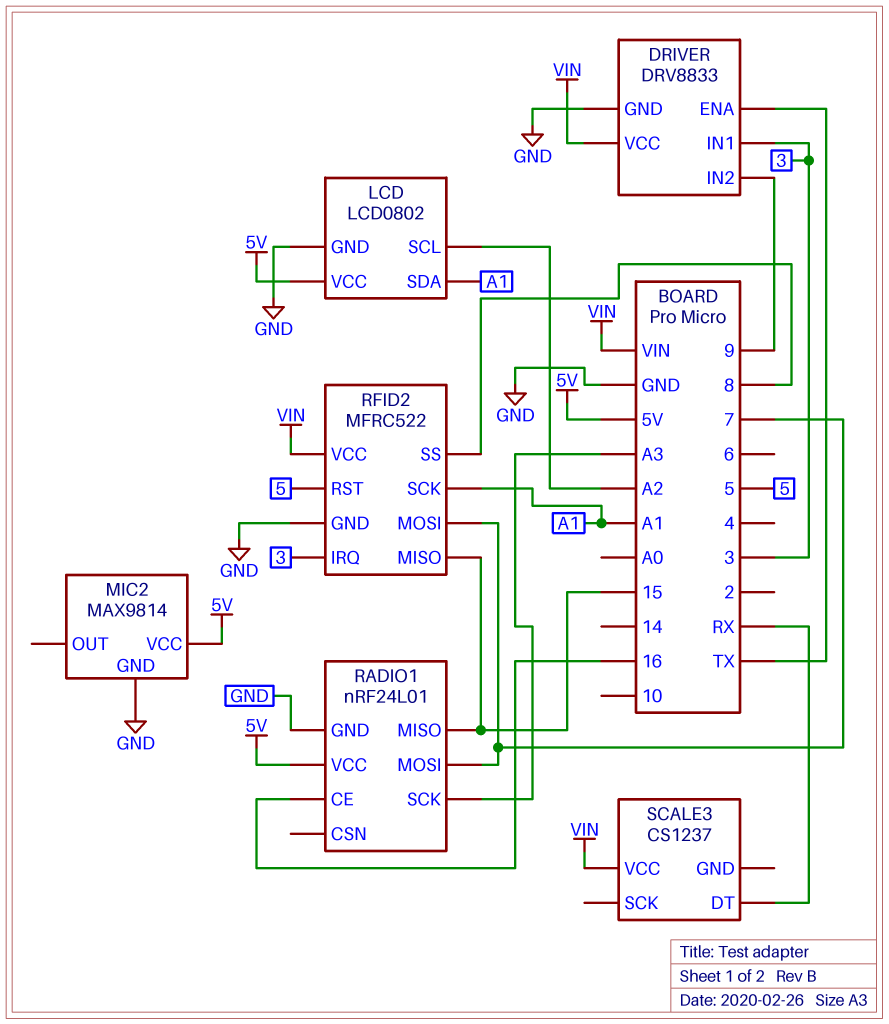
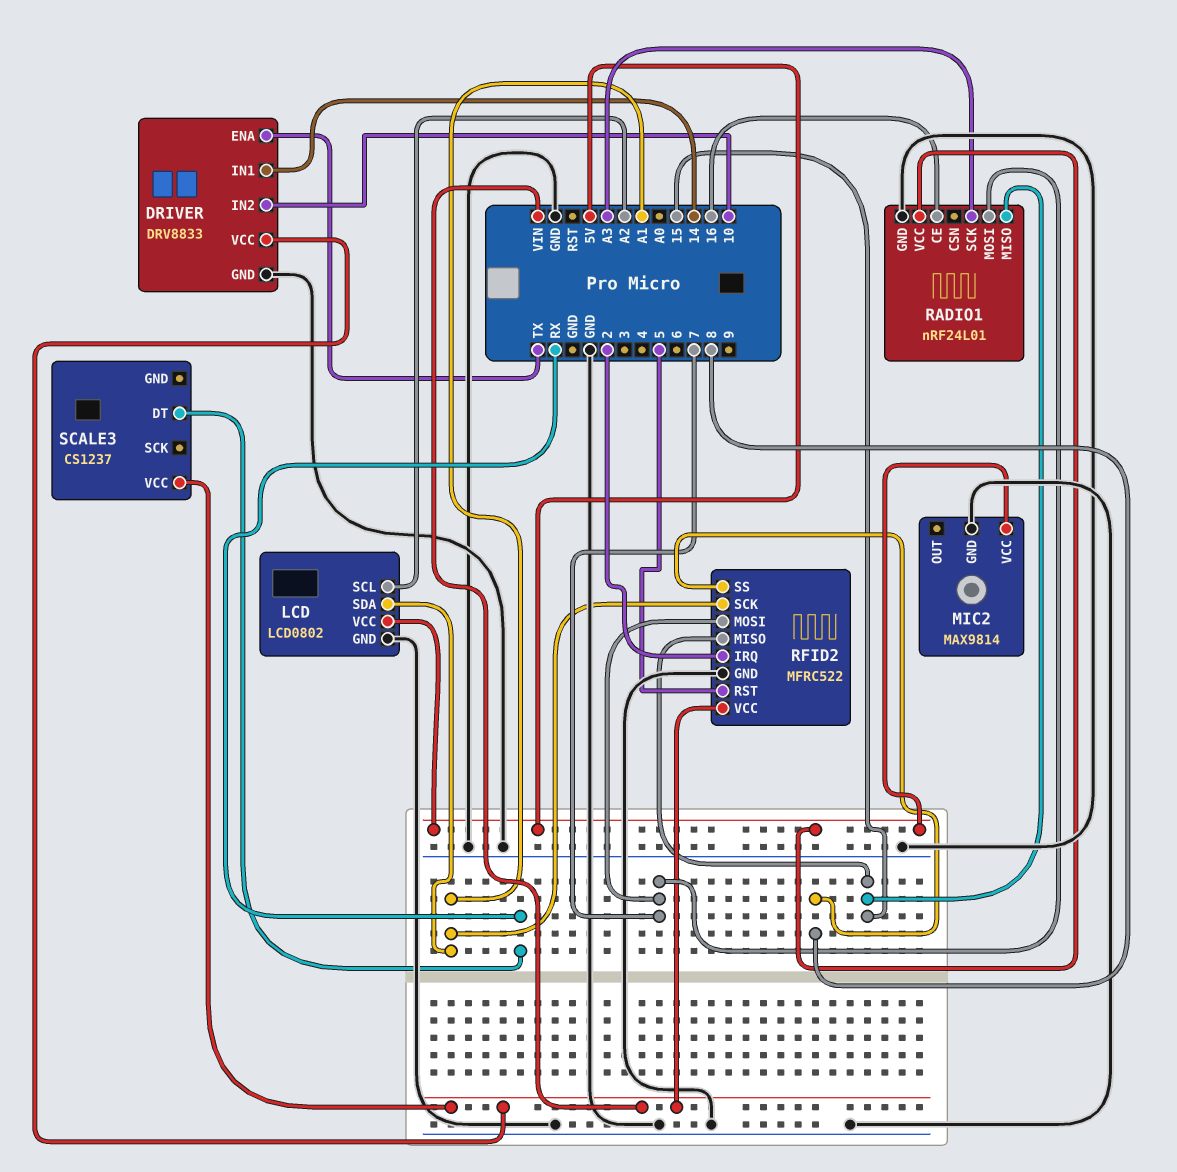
DRIVER pin IN1: 3 -> 14
DRIVER pin IN2: 9 -> 10
RFID2 pin IRQ: 3 -> 2

